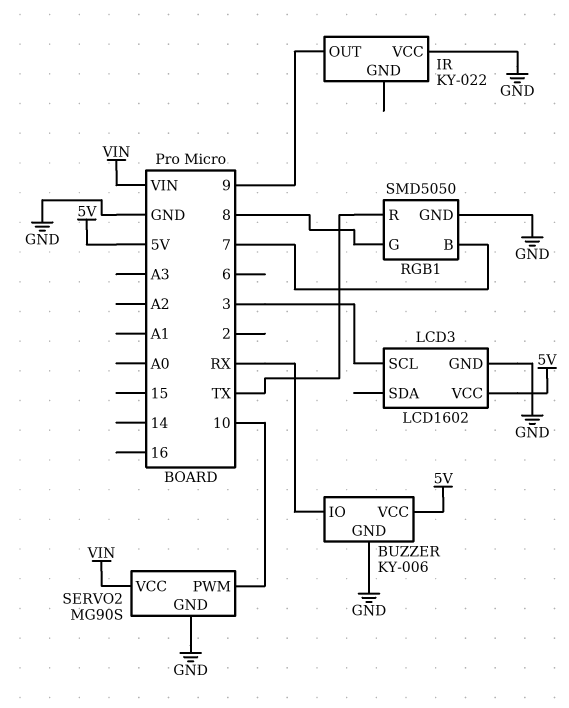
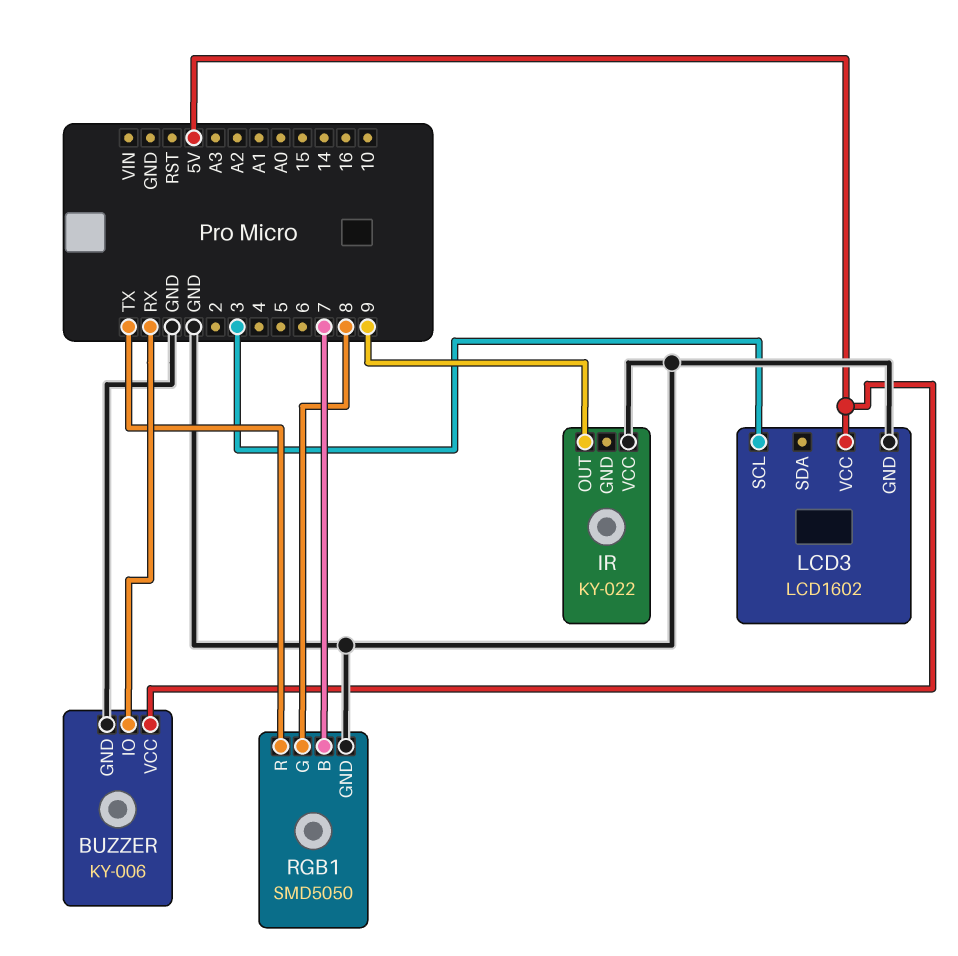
SERVO2: MG90S -> none
SERVO2 pin GND: GND -> none
SERVO2 pin PWM: 10 -> none
SERVO2 pin VCC: VIN -> none

